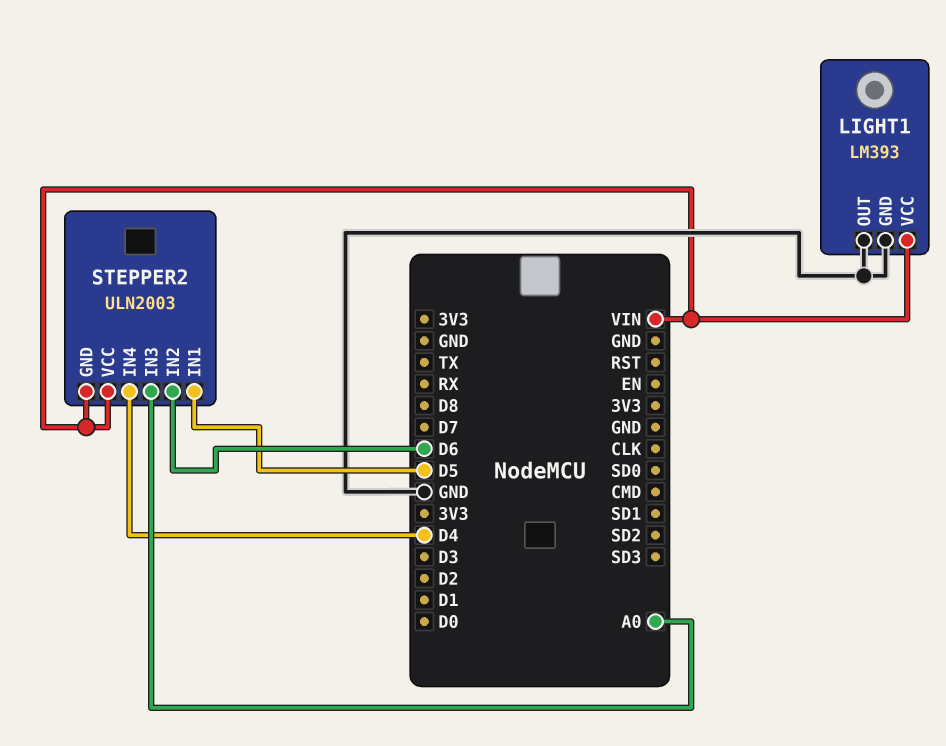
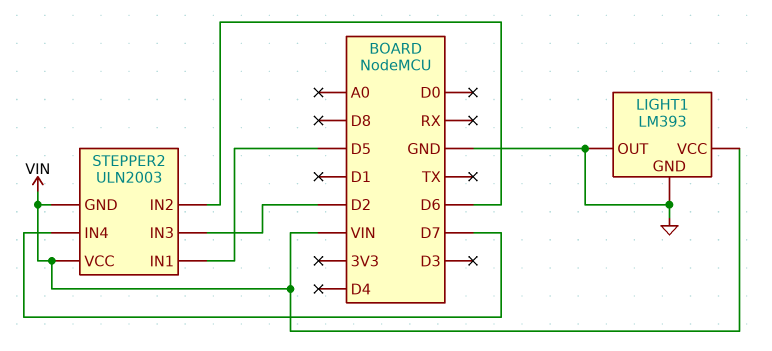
STEPPER2 pin IN3: A0 -> D2
STEPPER2 pin IN4: D4 -> D7

